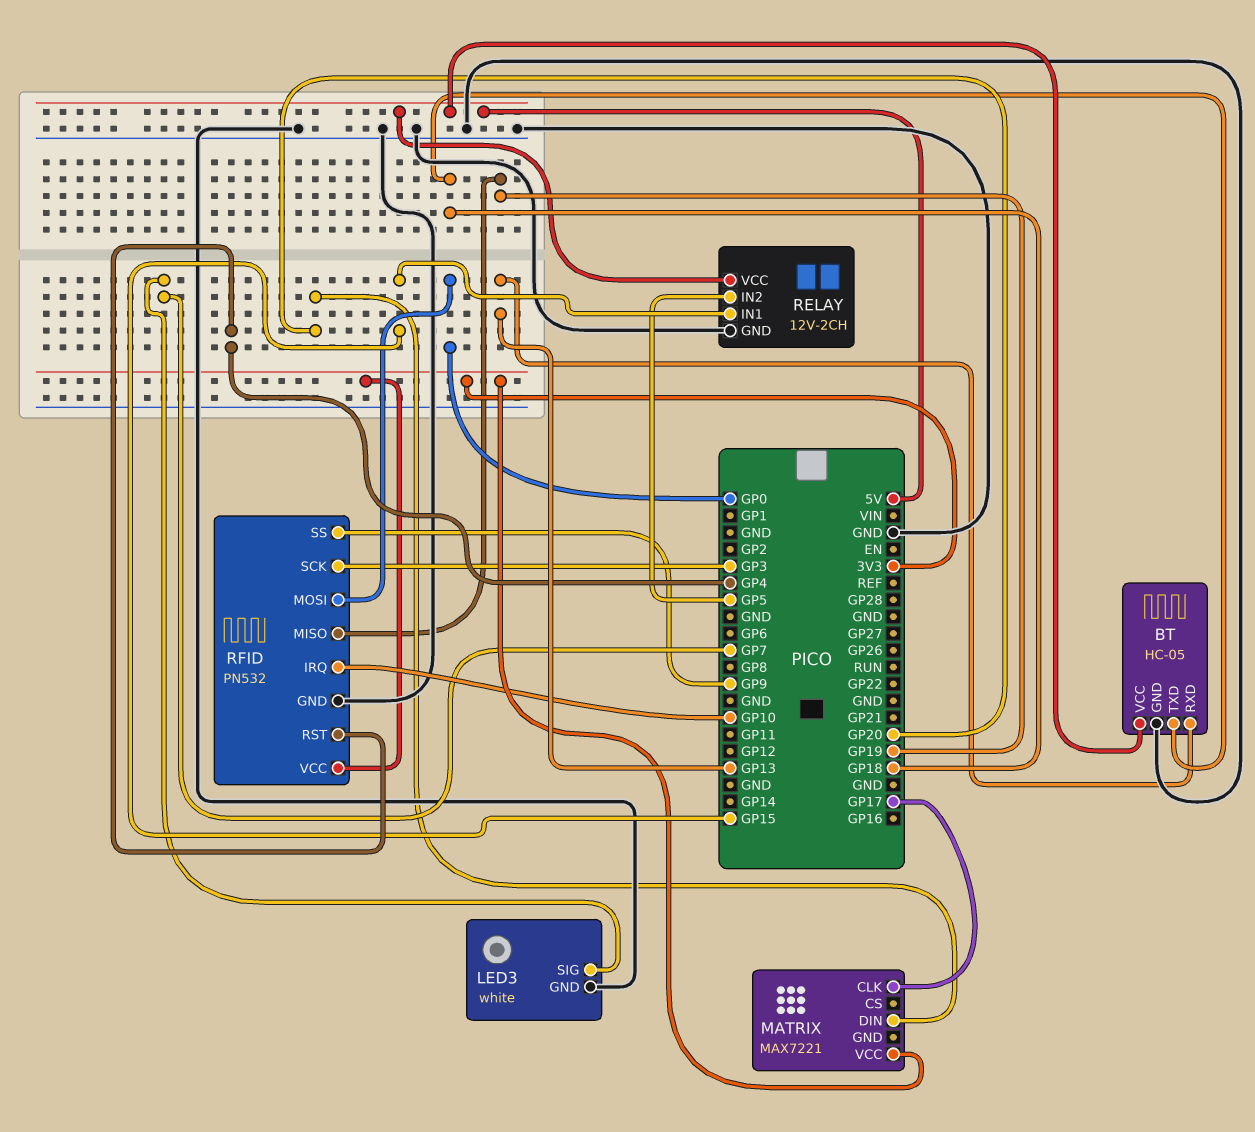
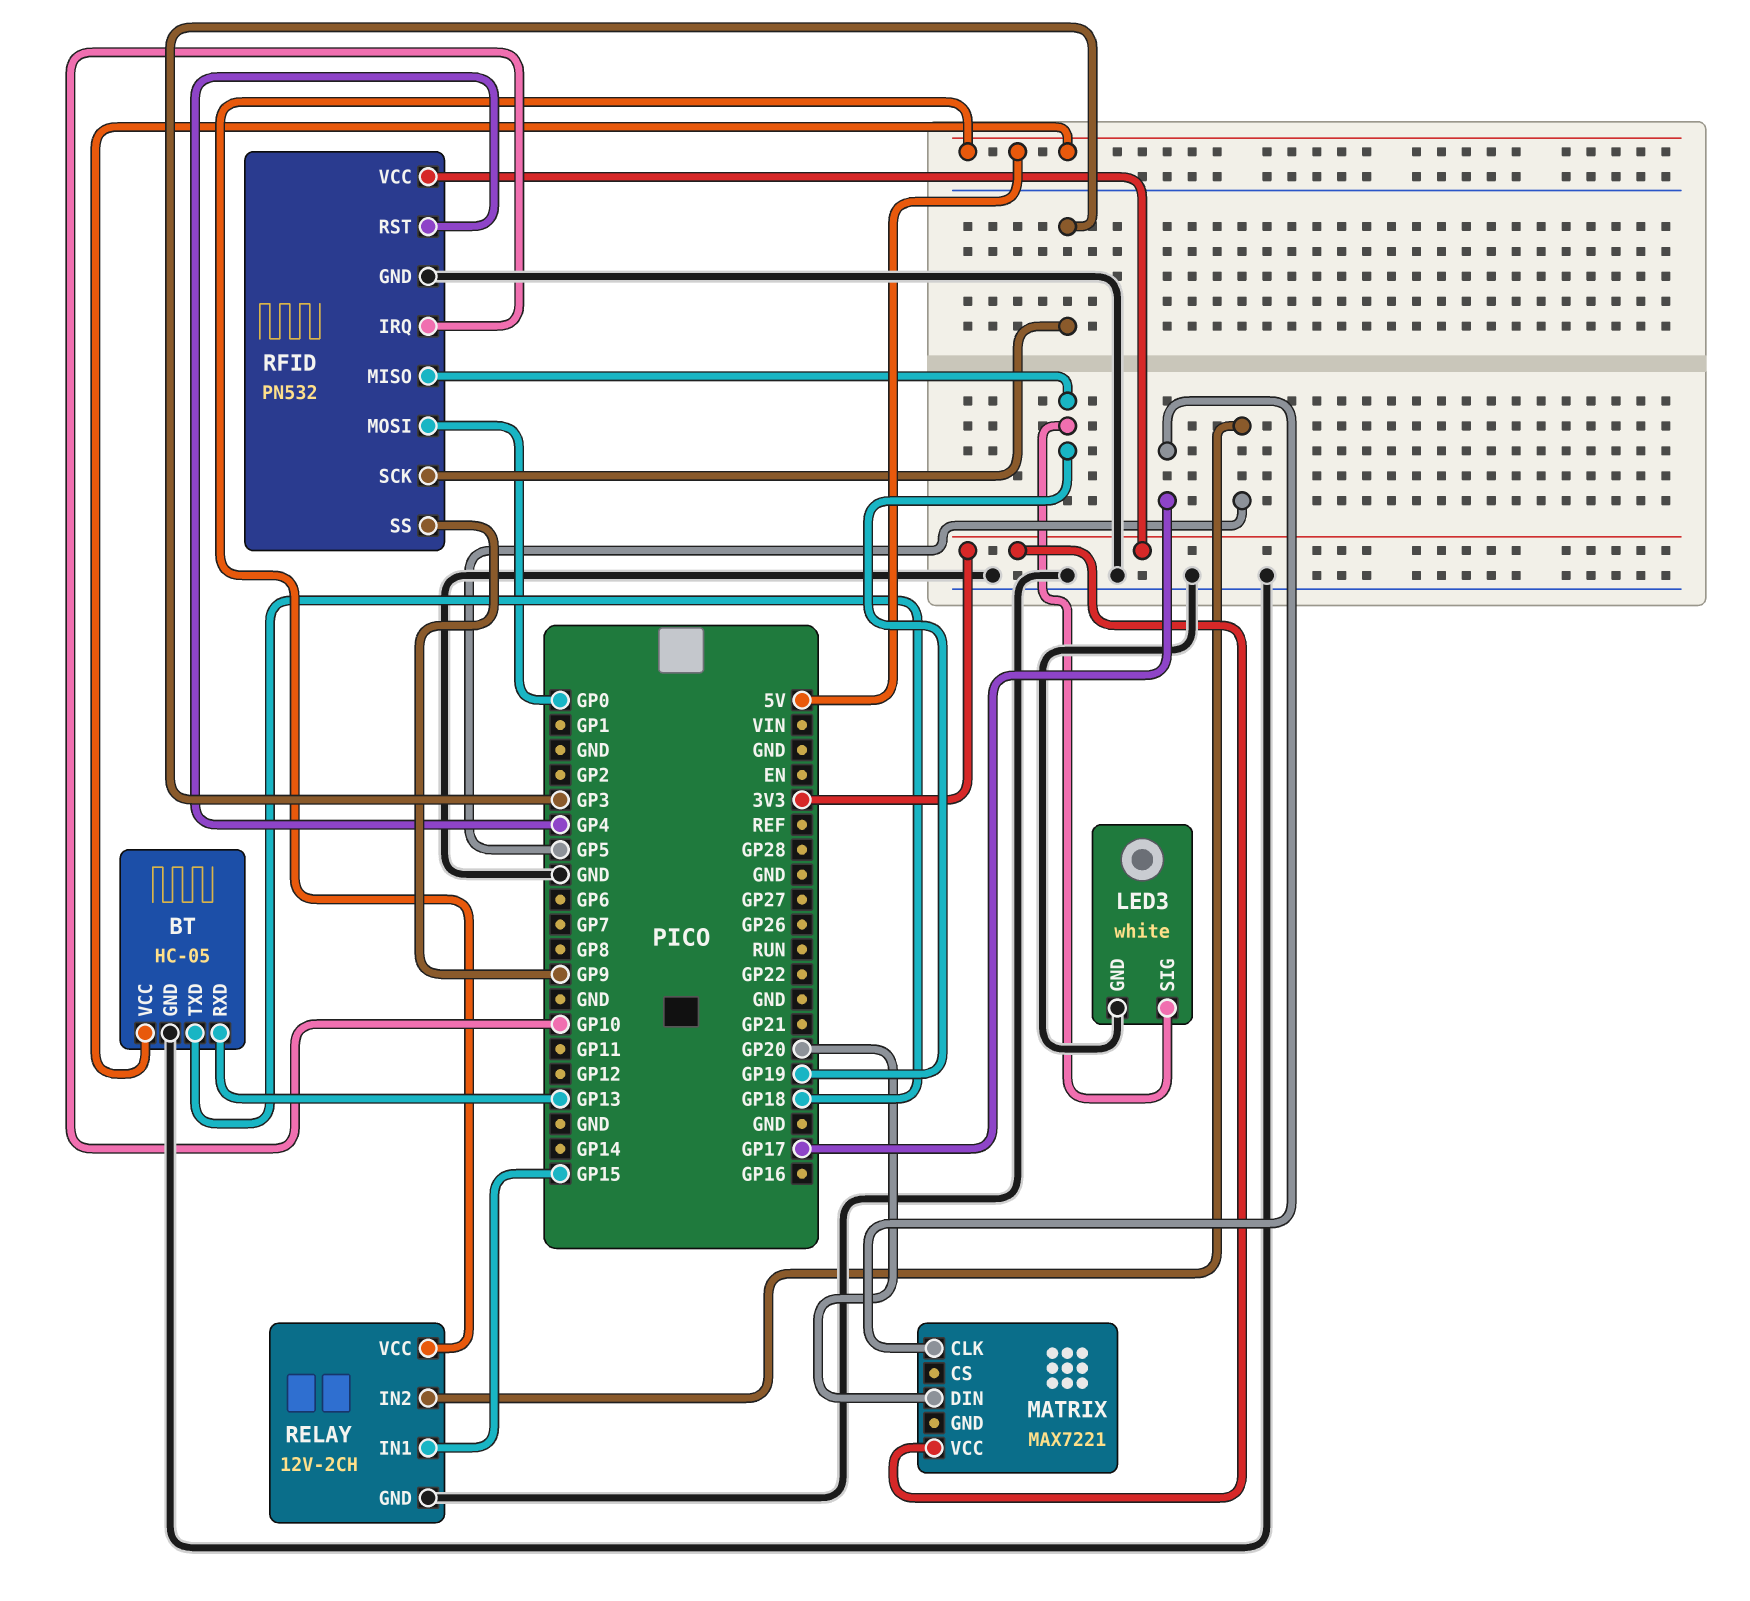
LED3 pin SIG: GP7 -> GP19

